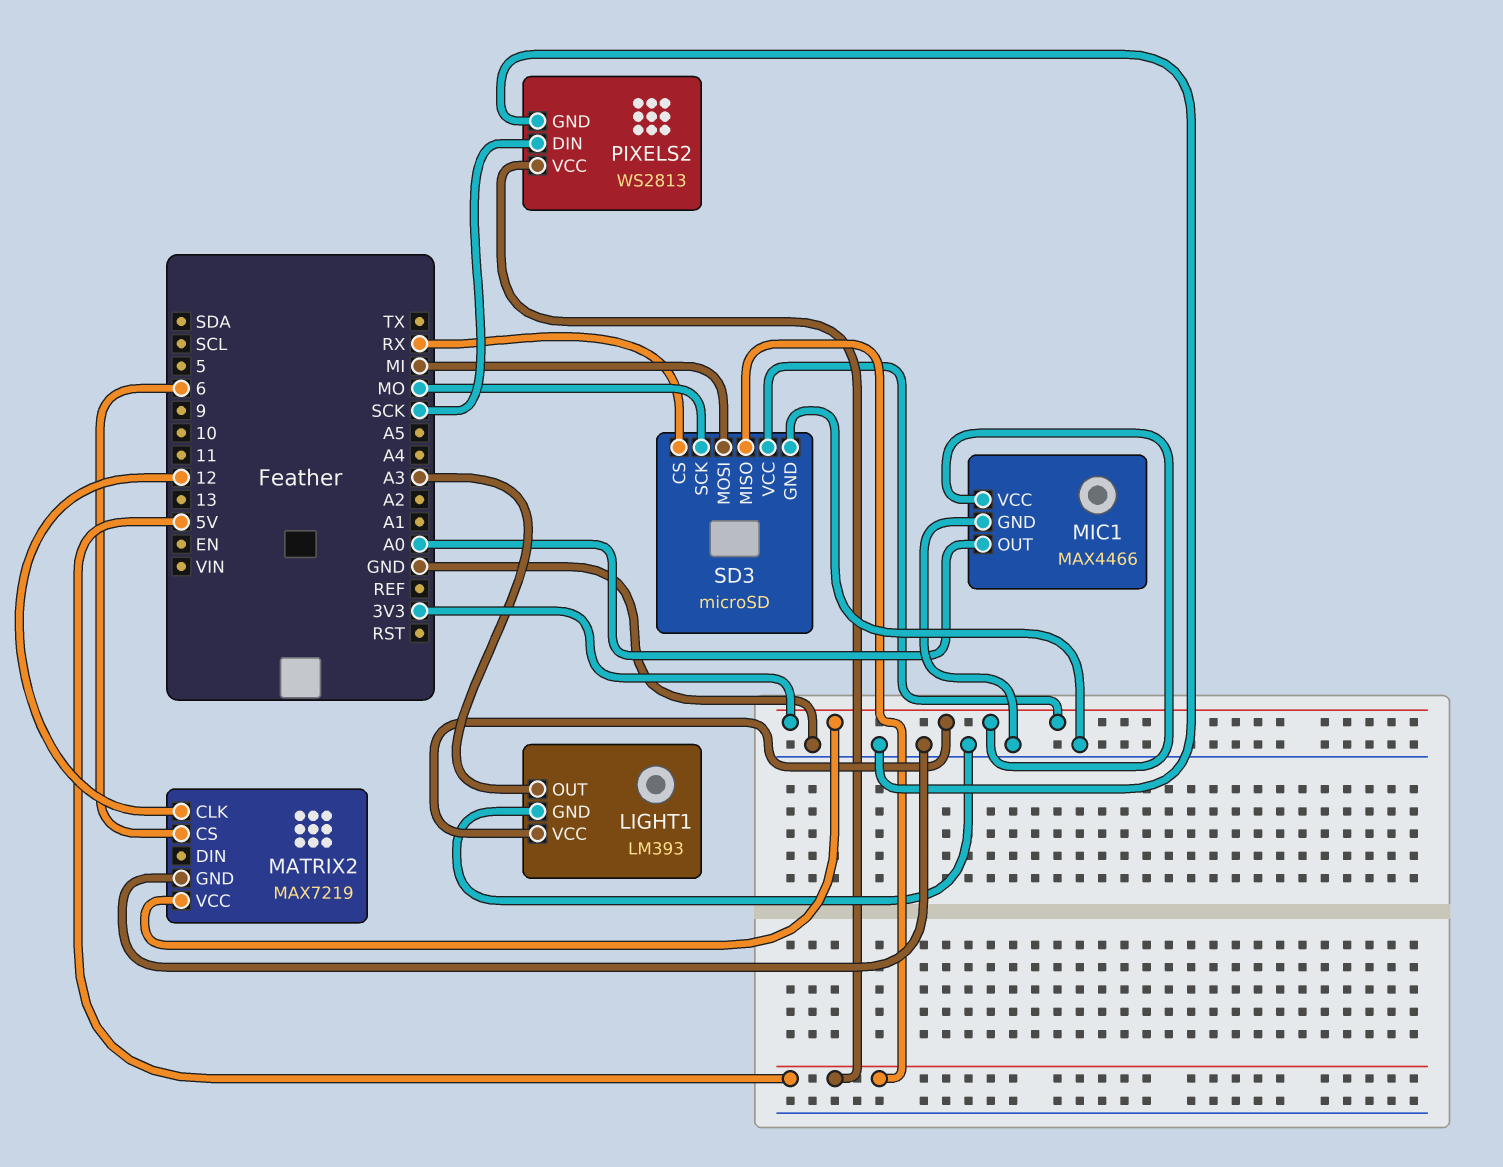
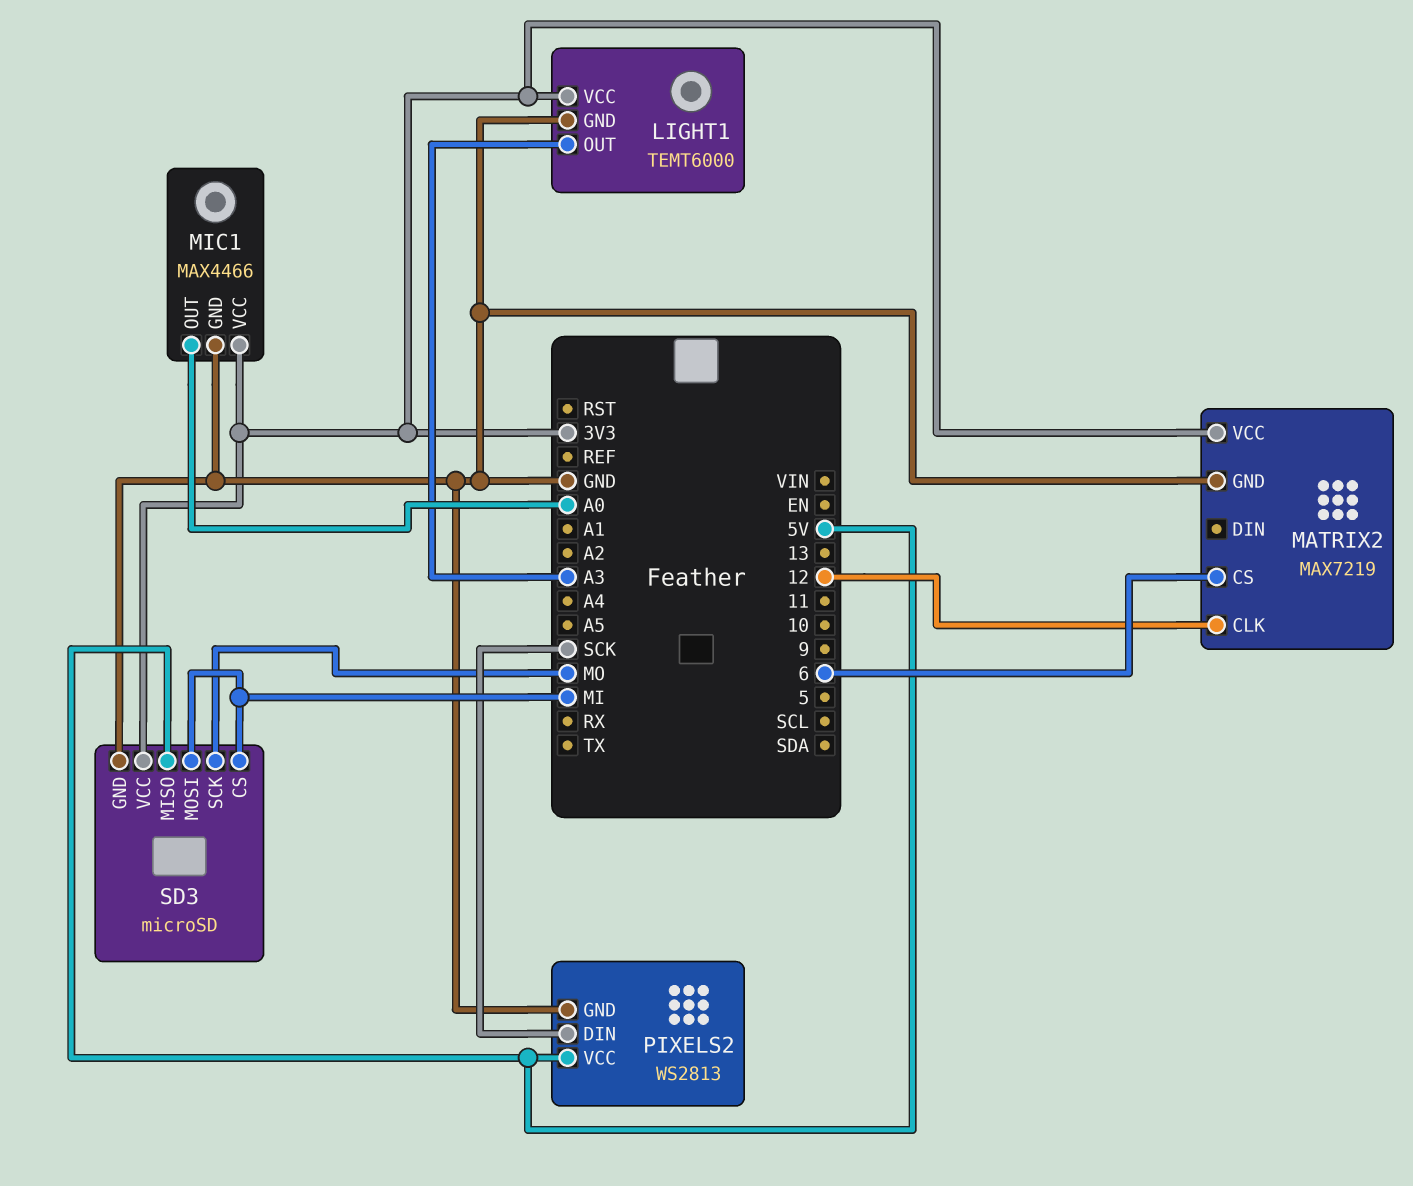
LIGHT1: LM393 -> TEMT6000
SD3 pin CS: RX -> MI

